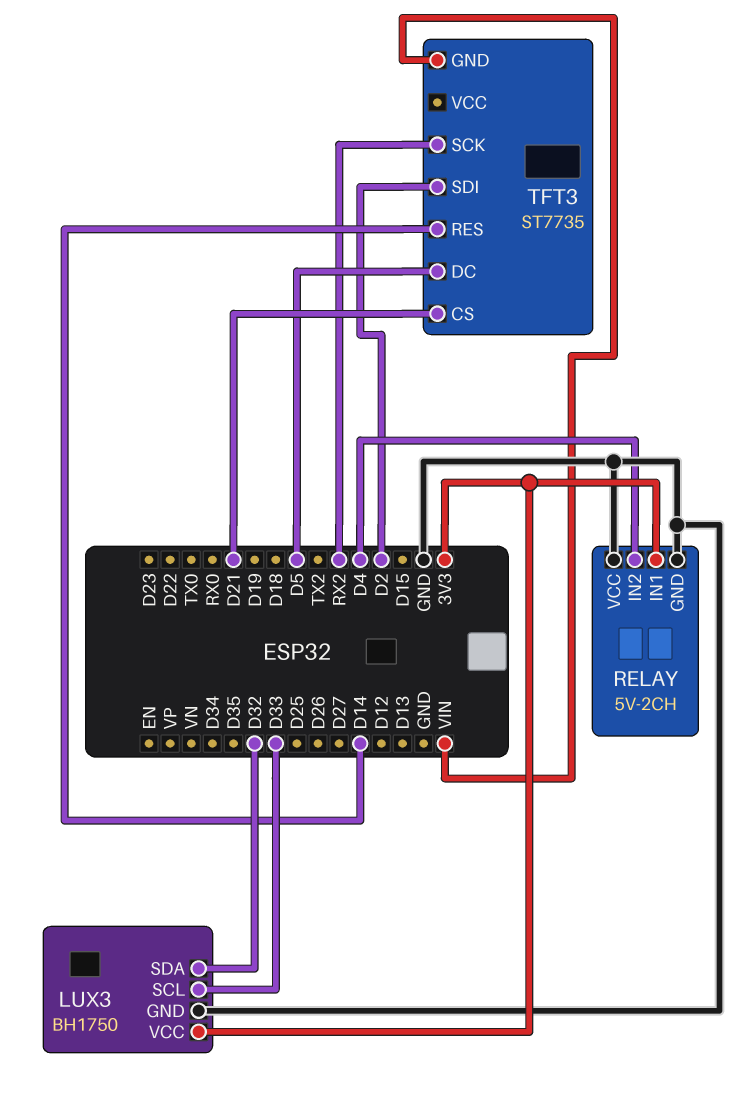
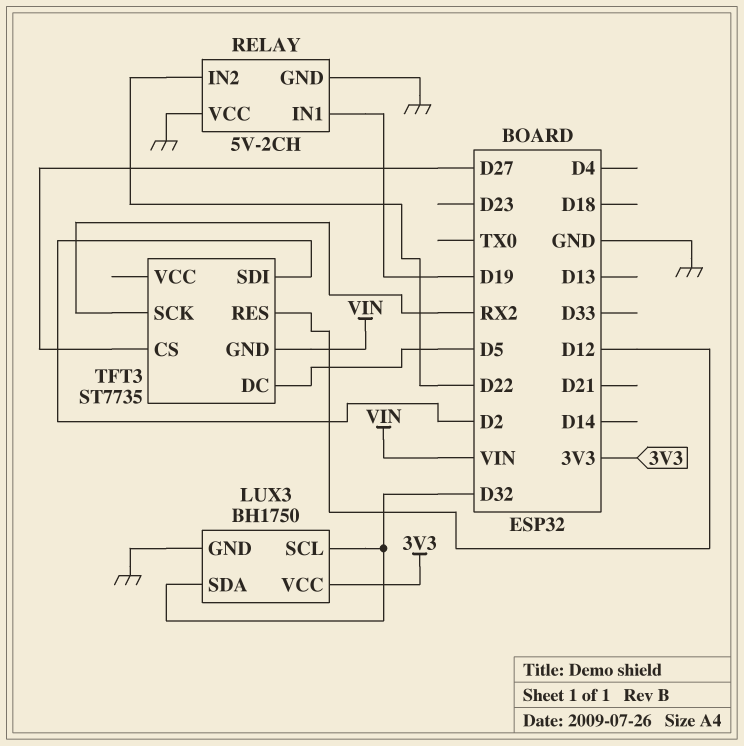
LUX3 pin SCL: D33 -> D32
RELAY pin IN1: 3V3 -> D19
RELAY pin IN2: D4 -> D22
TFT3 pin CS: D21 -> D27
TFT3 pin RES: D14 -> D12

